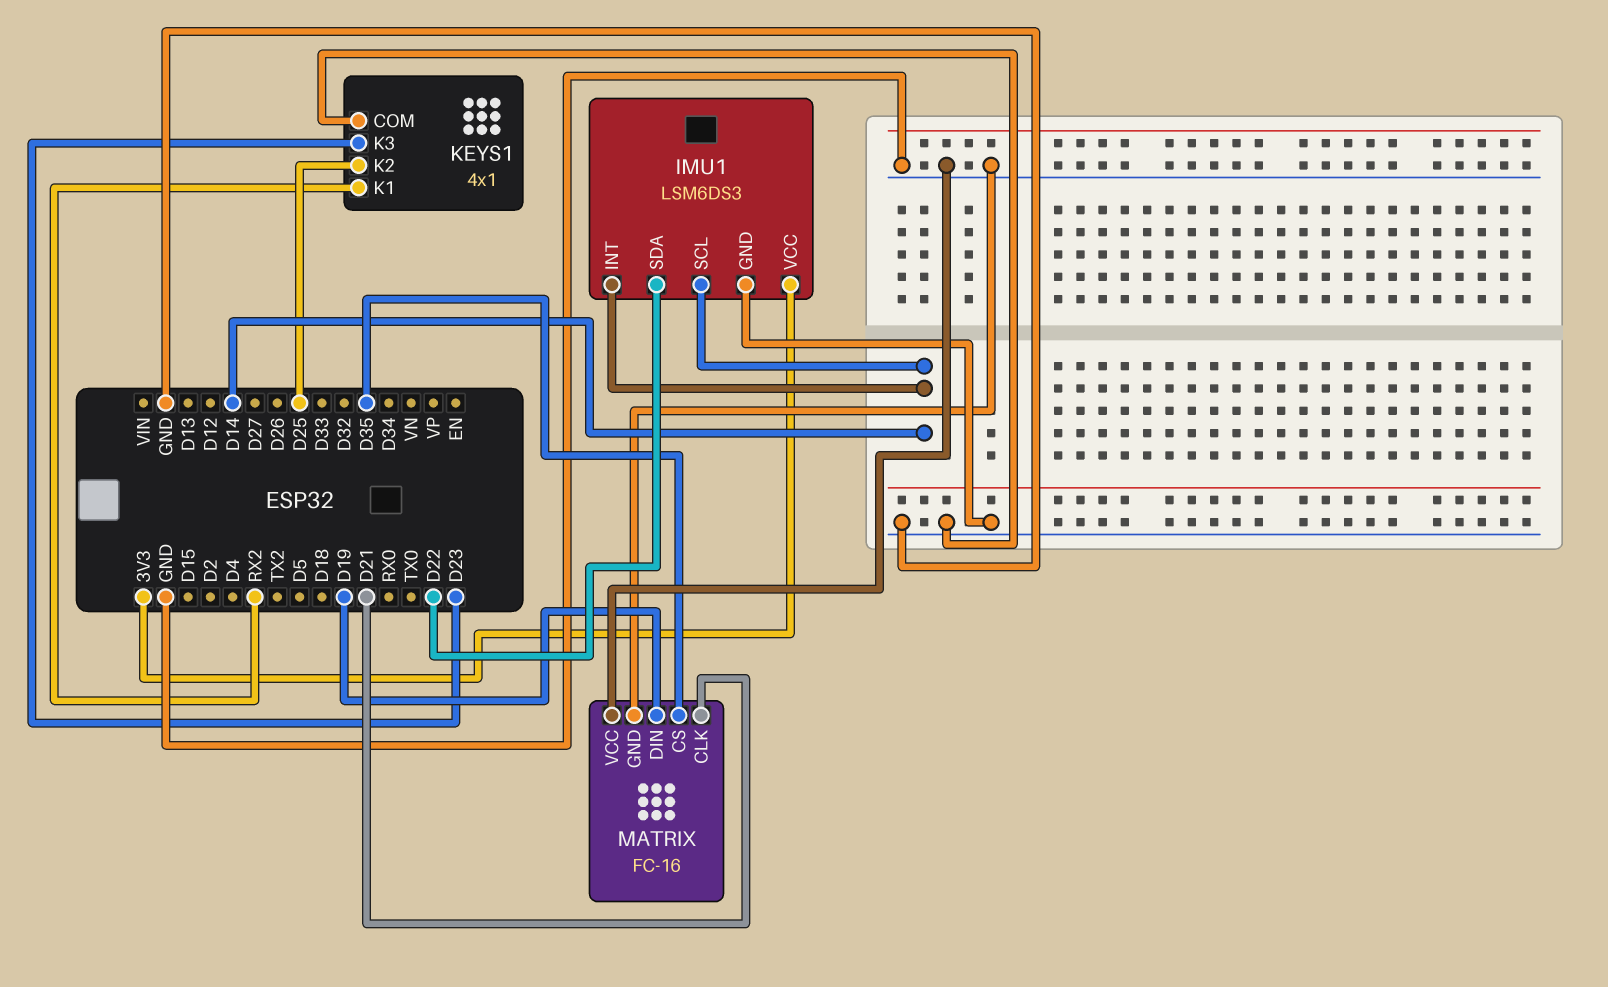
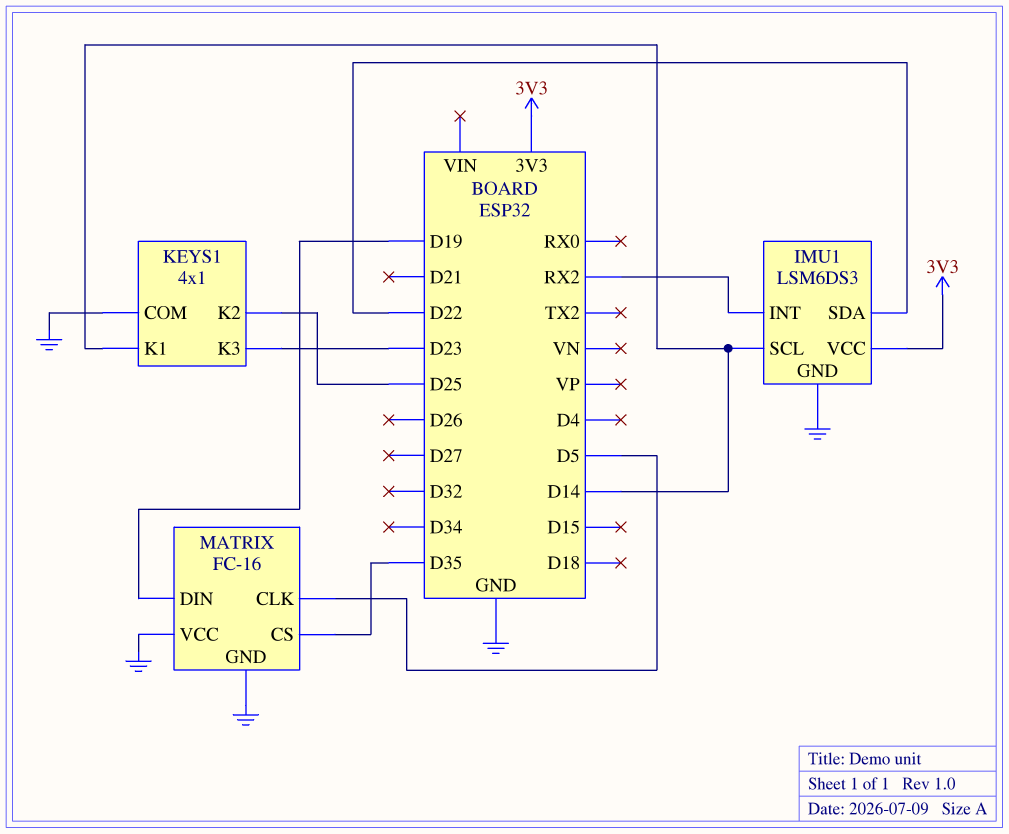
IMU1 pin INT: D14 -> RX2
KEYS1 pin K1: RX2 -> D14
MATRIX pin CLK: D21 -> D5

